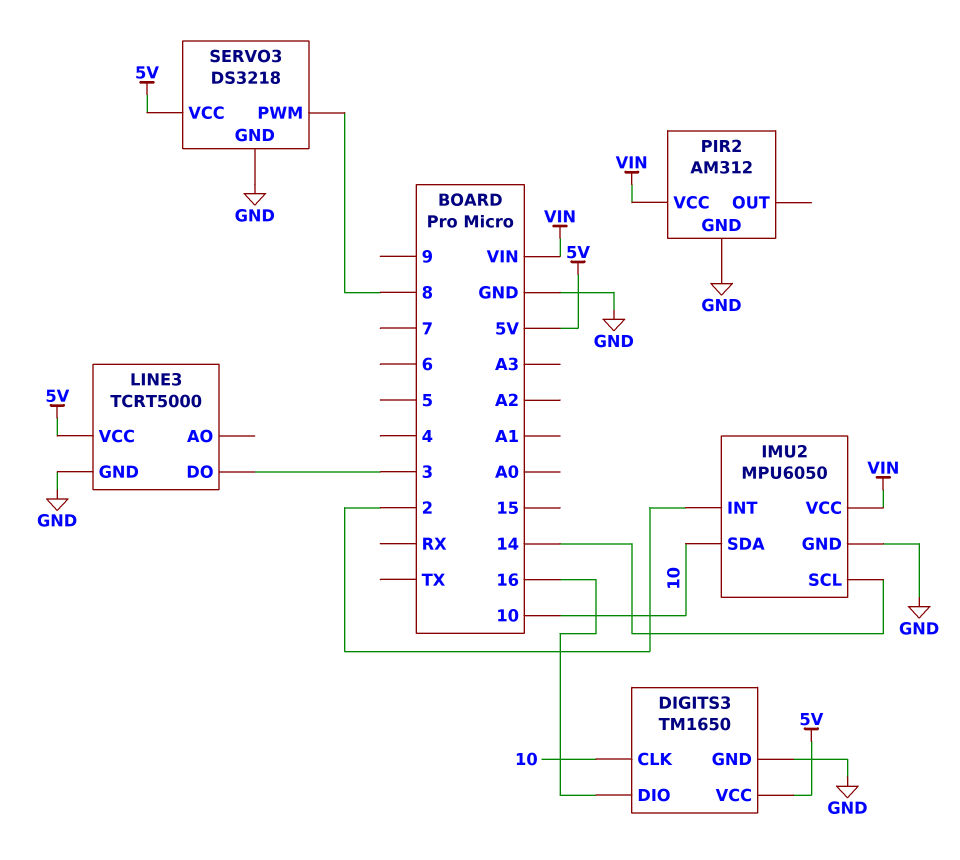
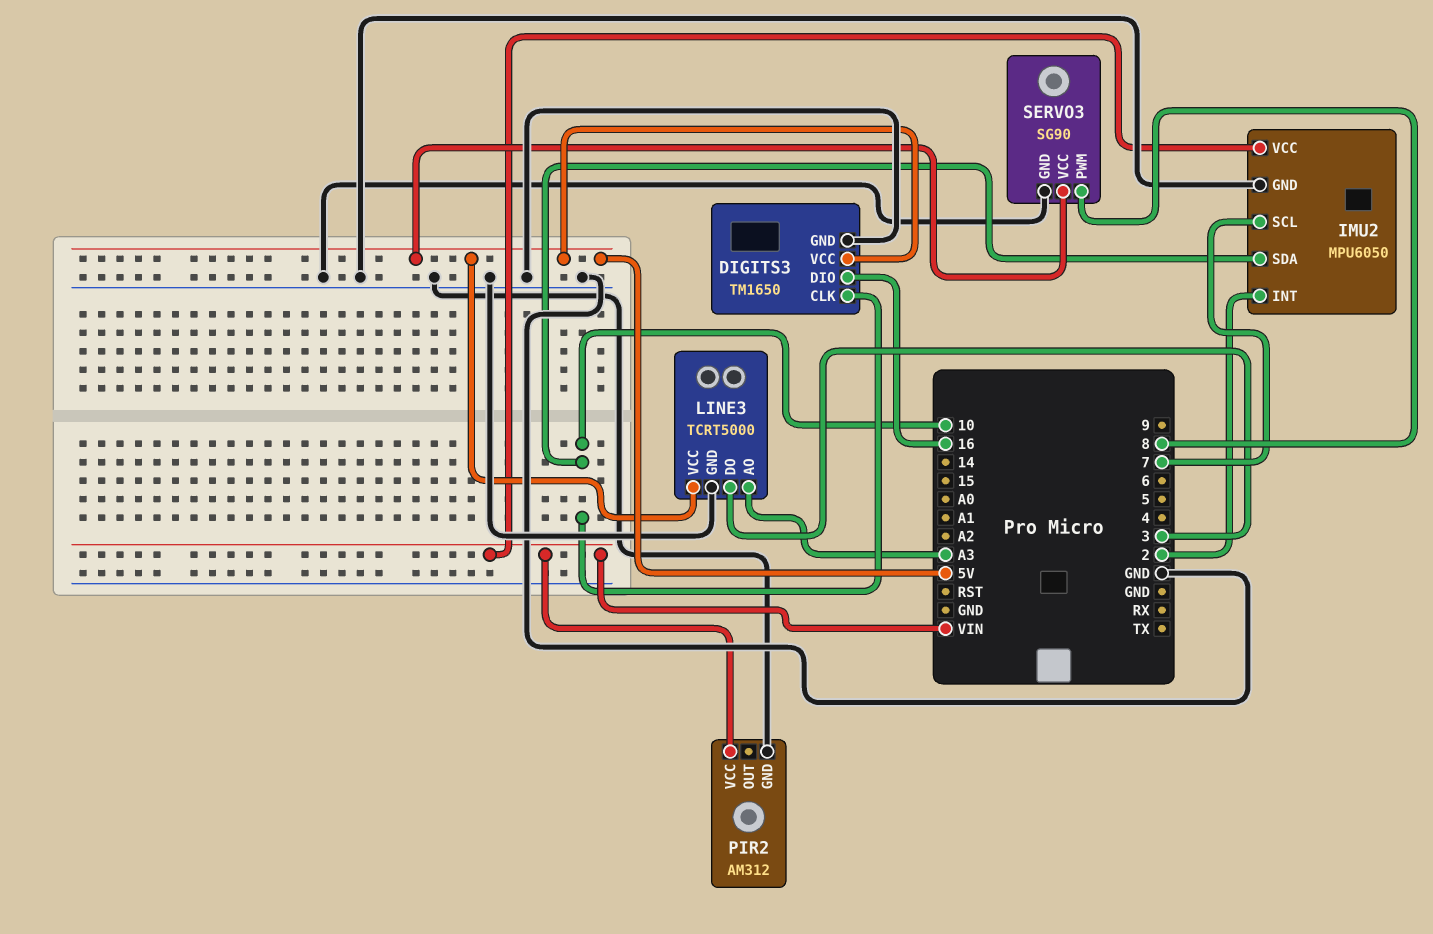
IMU2 pin SCL: 14 -> 7
LINE3 pin AO: none -> A3
SERVO3: DS3218 -> SG90

